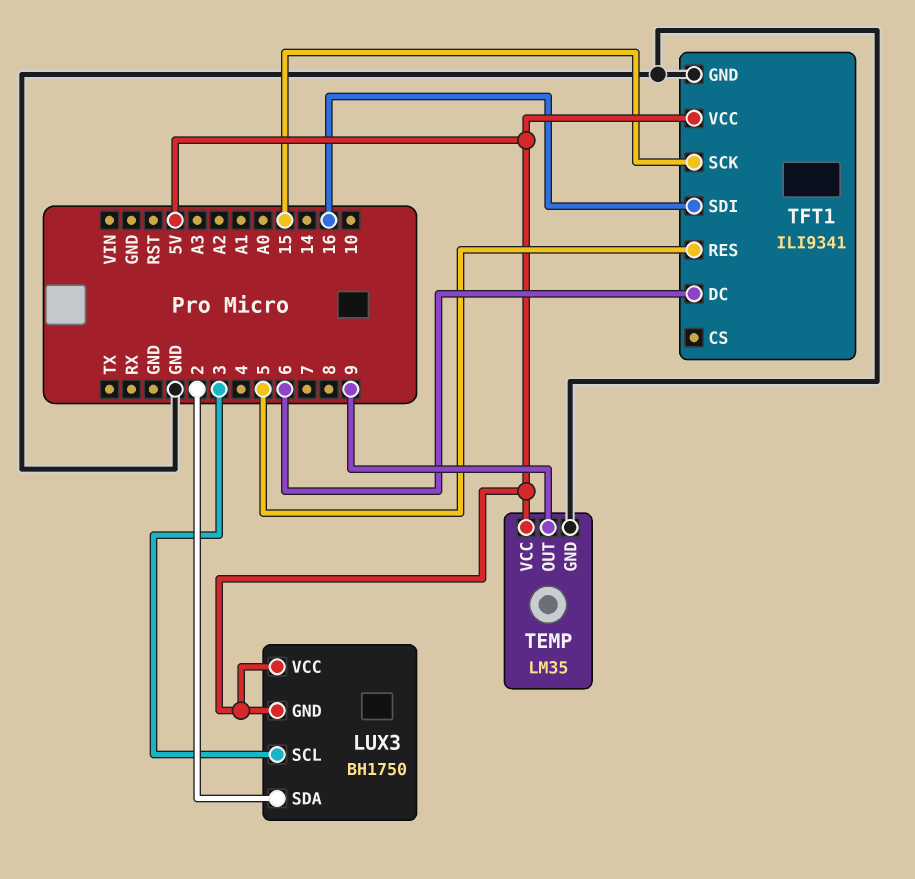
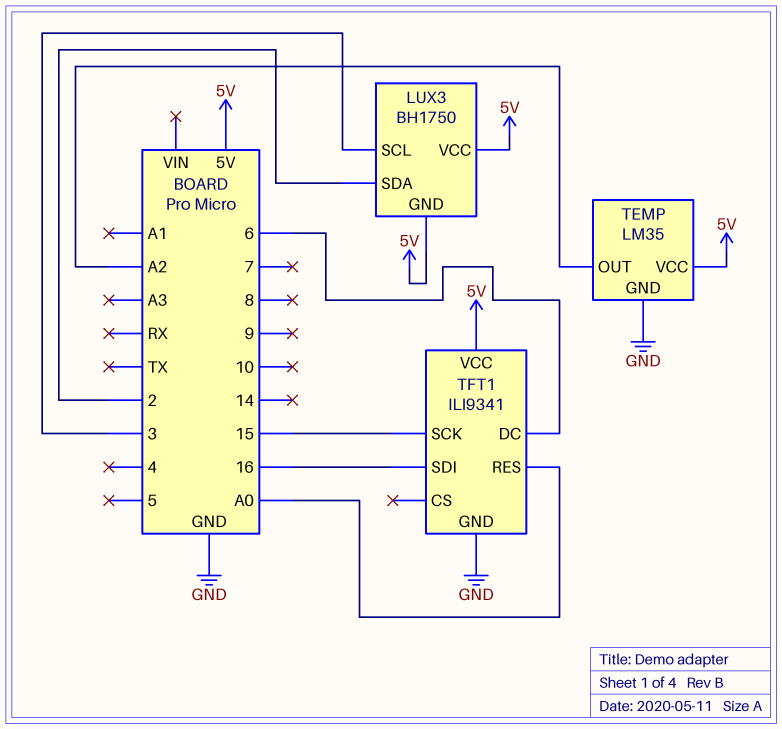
TEMP pin OUT: 9 -> A2
TFT1 pin RES: 5 -> A0

